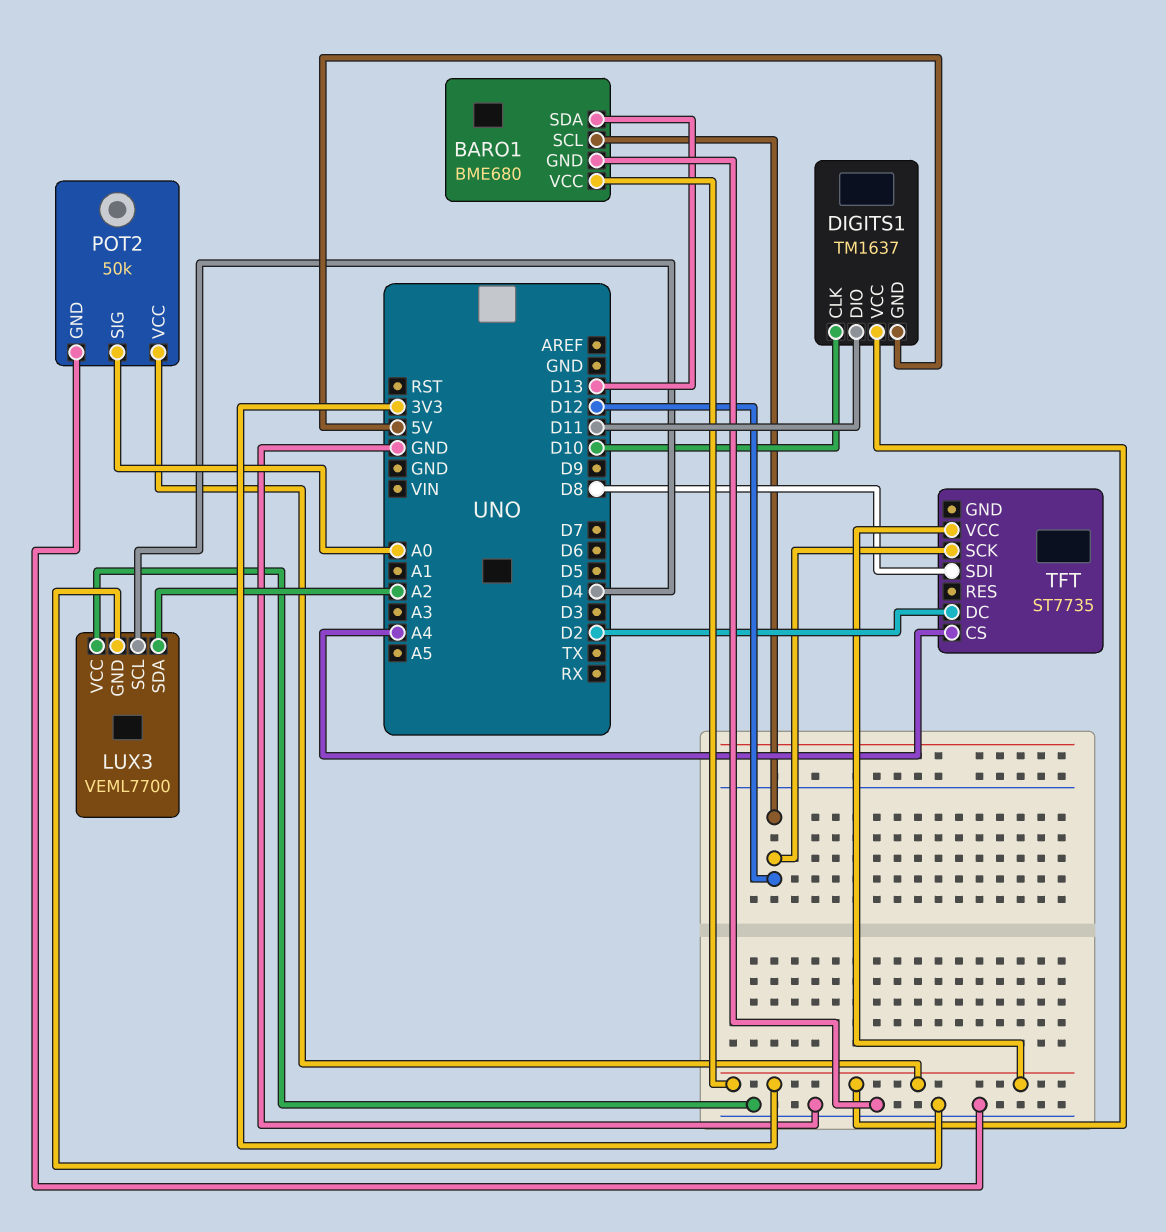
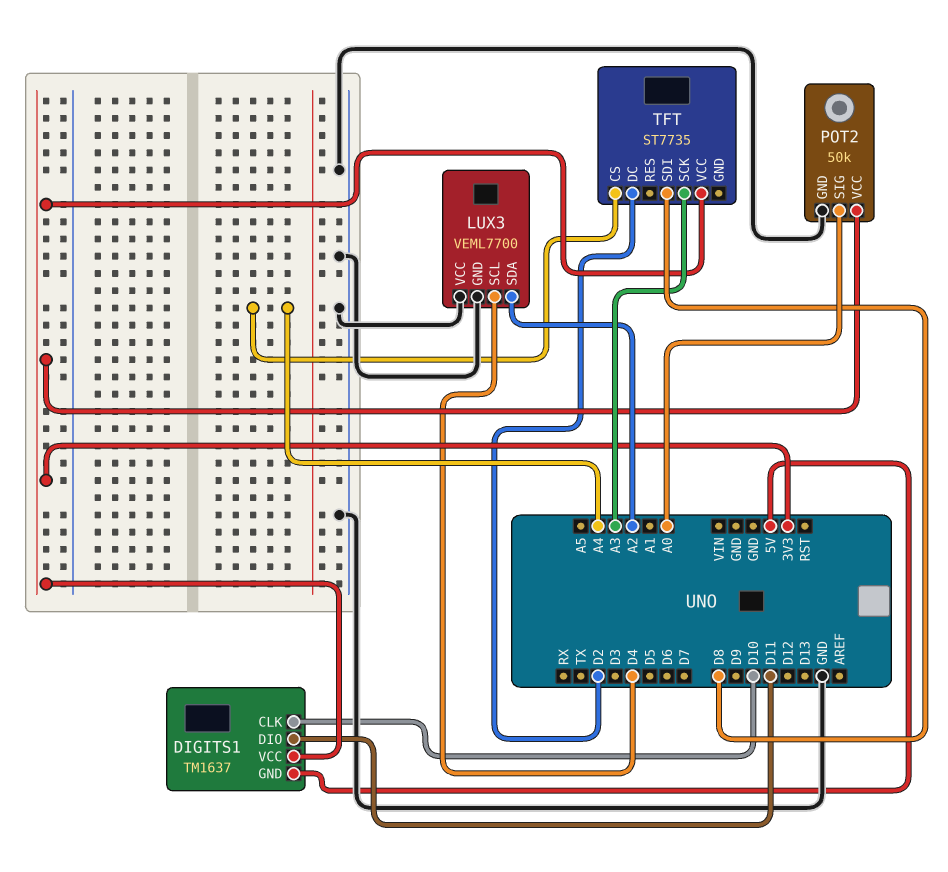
BARO1: BME680 -> none
BARO1 pin GND: GND -> none
BARO1 pin SCL: D12 -> none
BARO1 pin SDA: D13 -> none
BARO1 pin VCC: 3V3 -> none
TFT pin SCK: D12 -> A3

